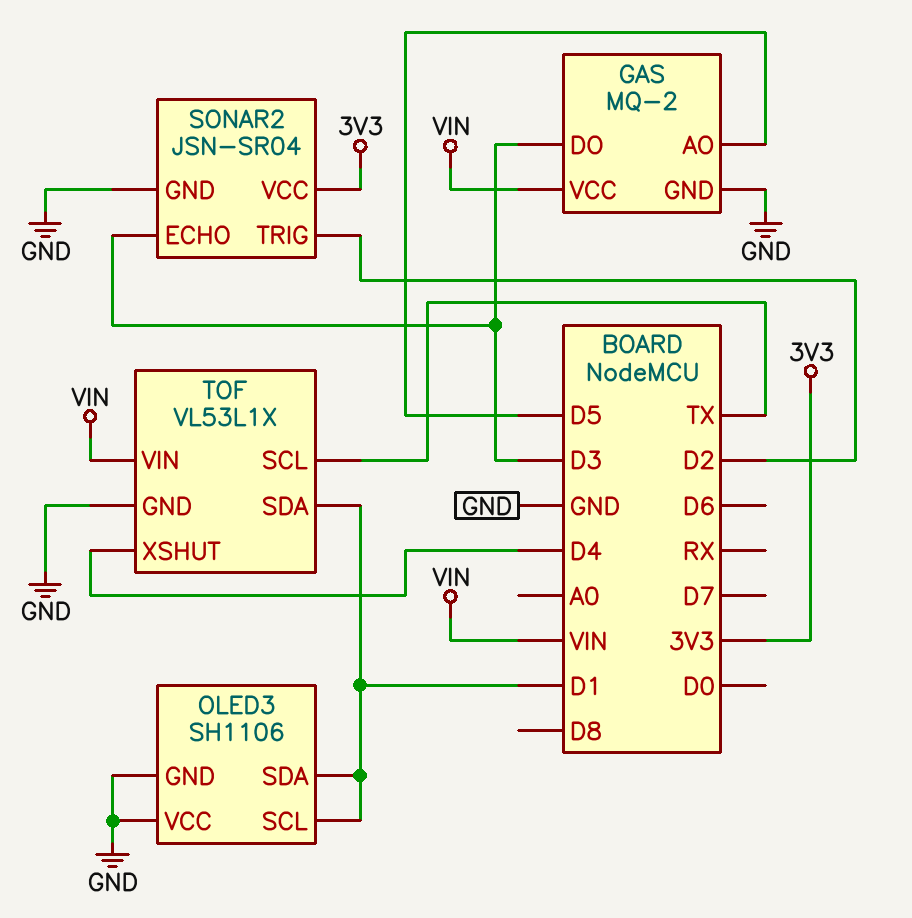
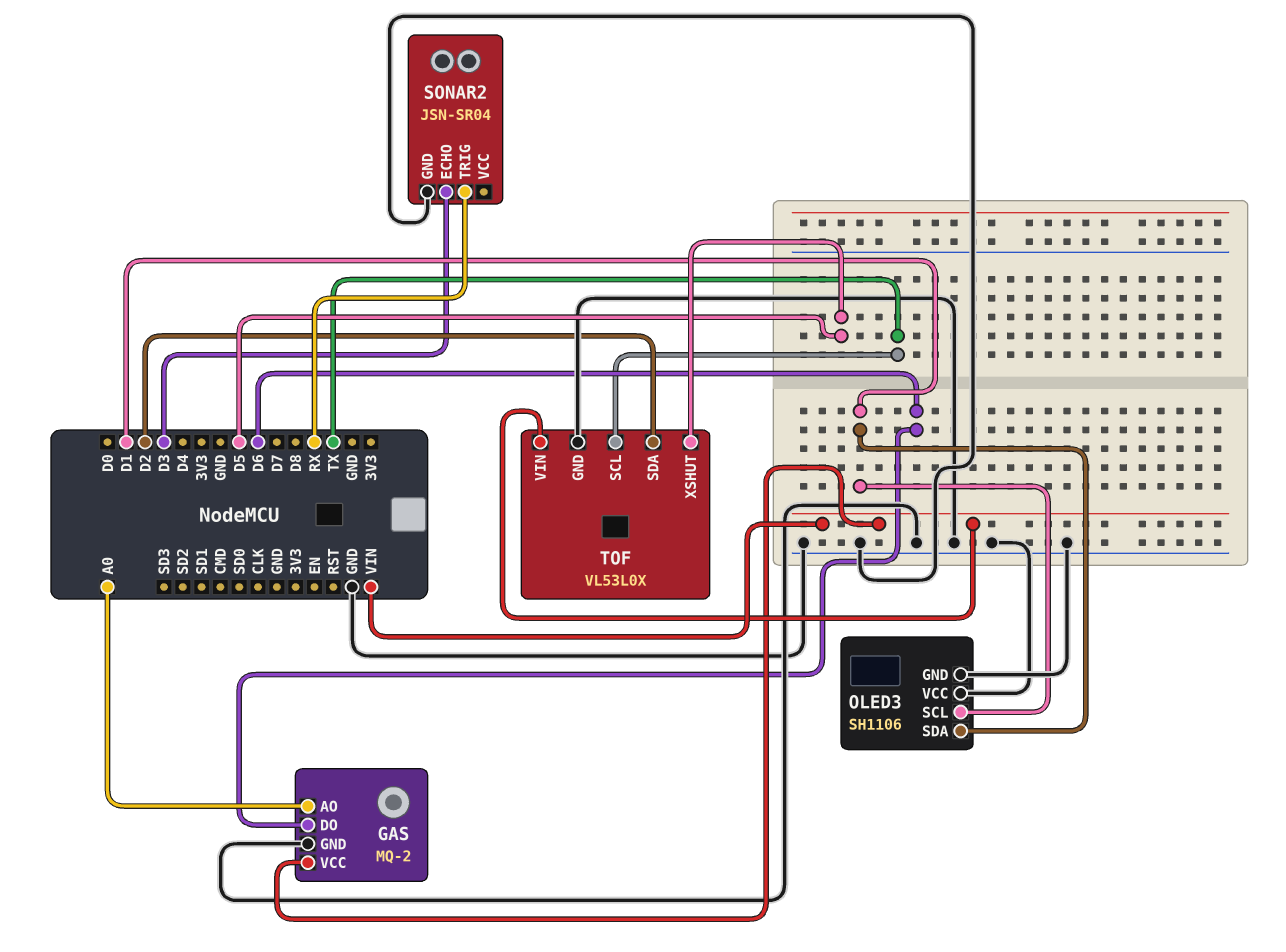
GAS pin AO: D5 -> A0
GAS pin DO: D3 -> D6
SONAR2 pin TRIG: D2 -> RX
SONAR2 pin VCC: 3V3 -> none
TOF: VL53L1X -> VL53L0X
TOF pin SDA: D1 -> D2
TOF pin XSHUT: D4 -> D5

